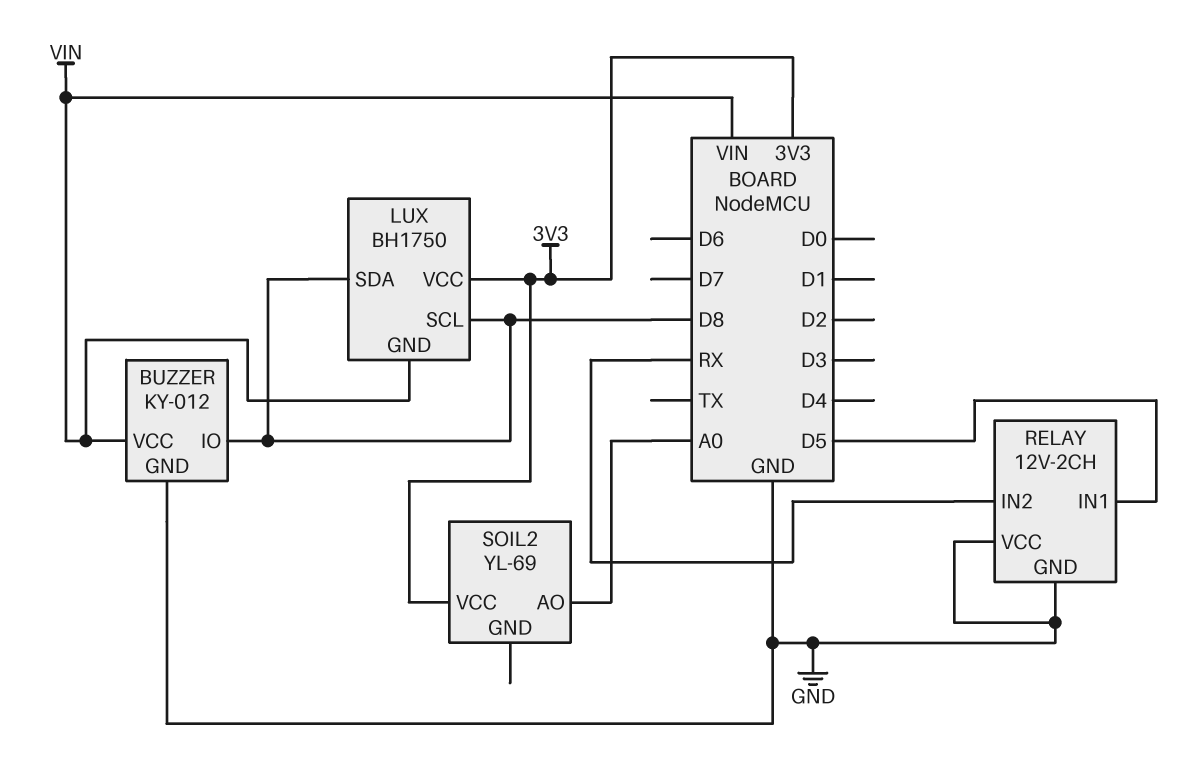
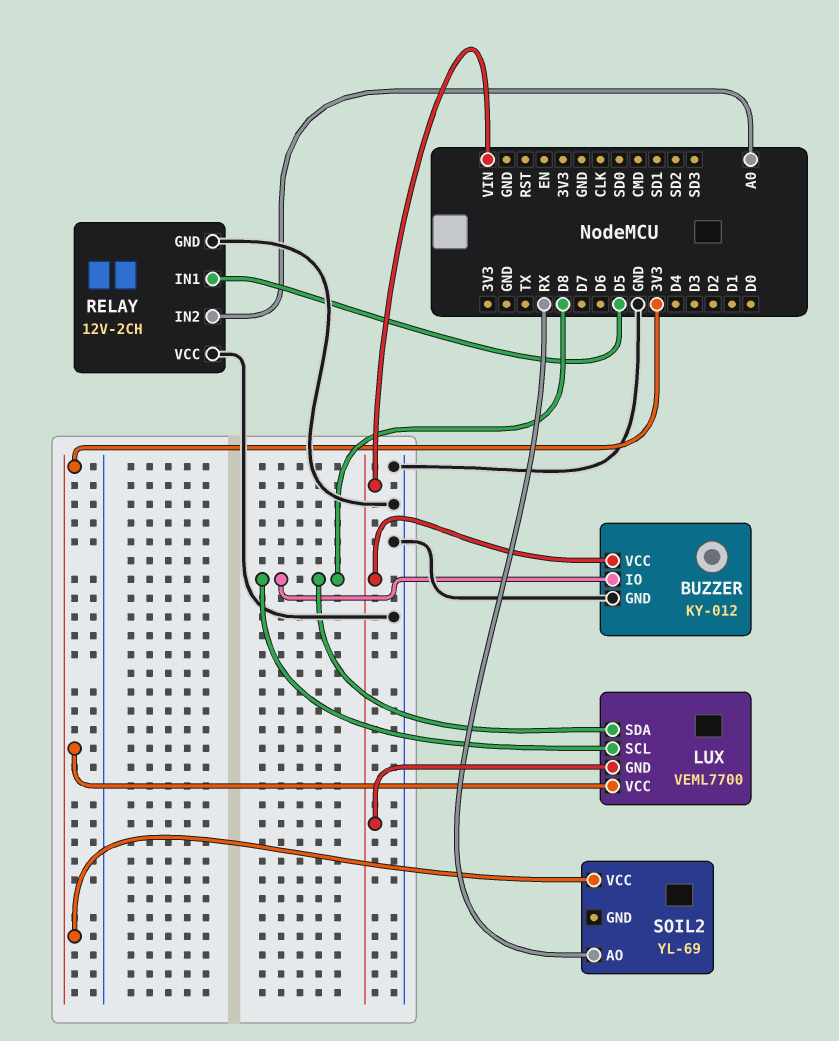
LUX: BH1750 -> VEML7700
RELAY pin IN2: RX -> A0
SOIL2 pin AO: A0 -> RX

